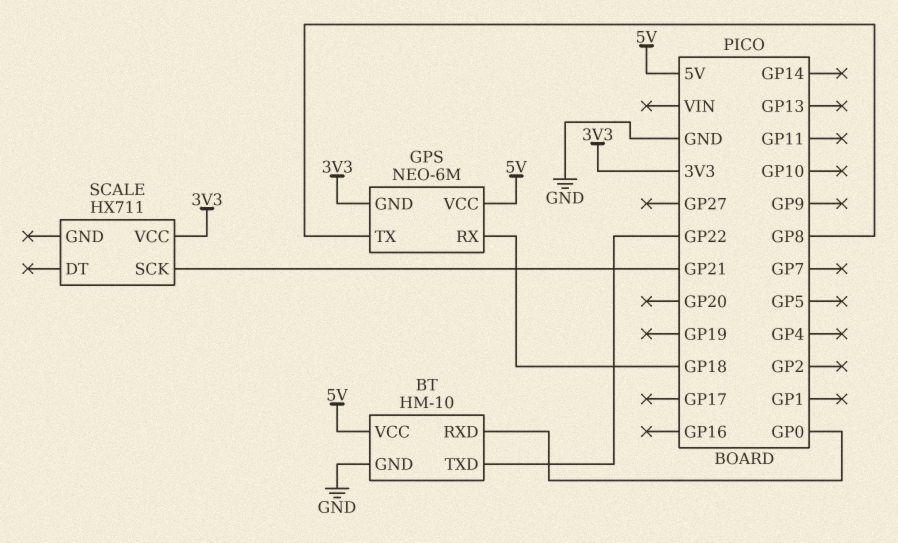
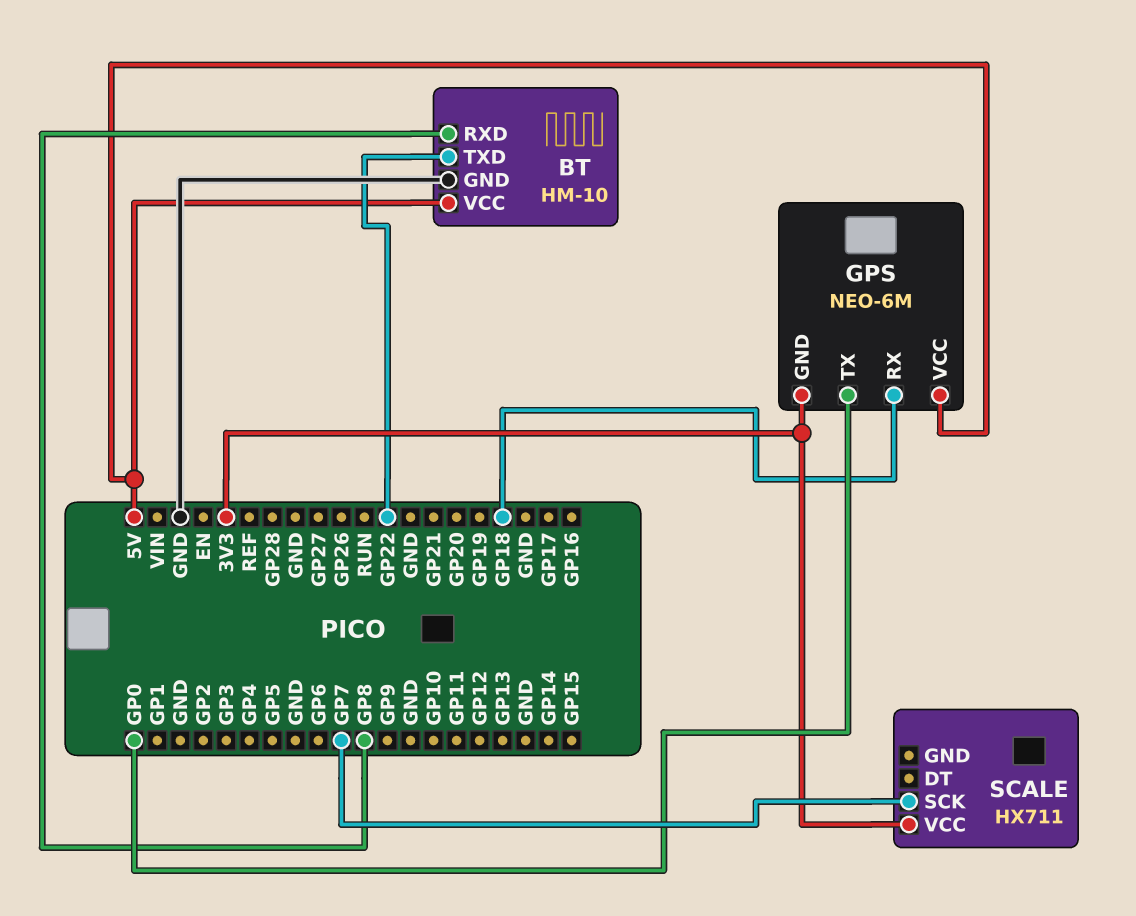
BT pin RXD: GP0 -> GP8
GPS pin TX: GP8 -> GP0
SCALE pin SCK: GP21 -> GP7

